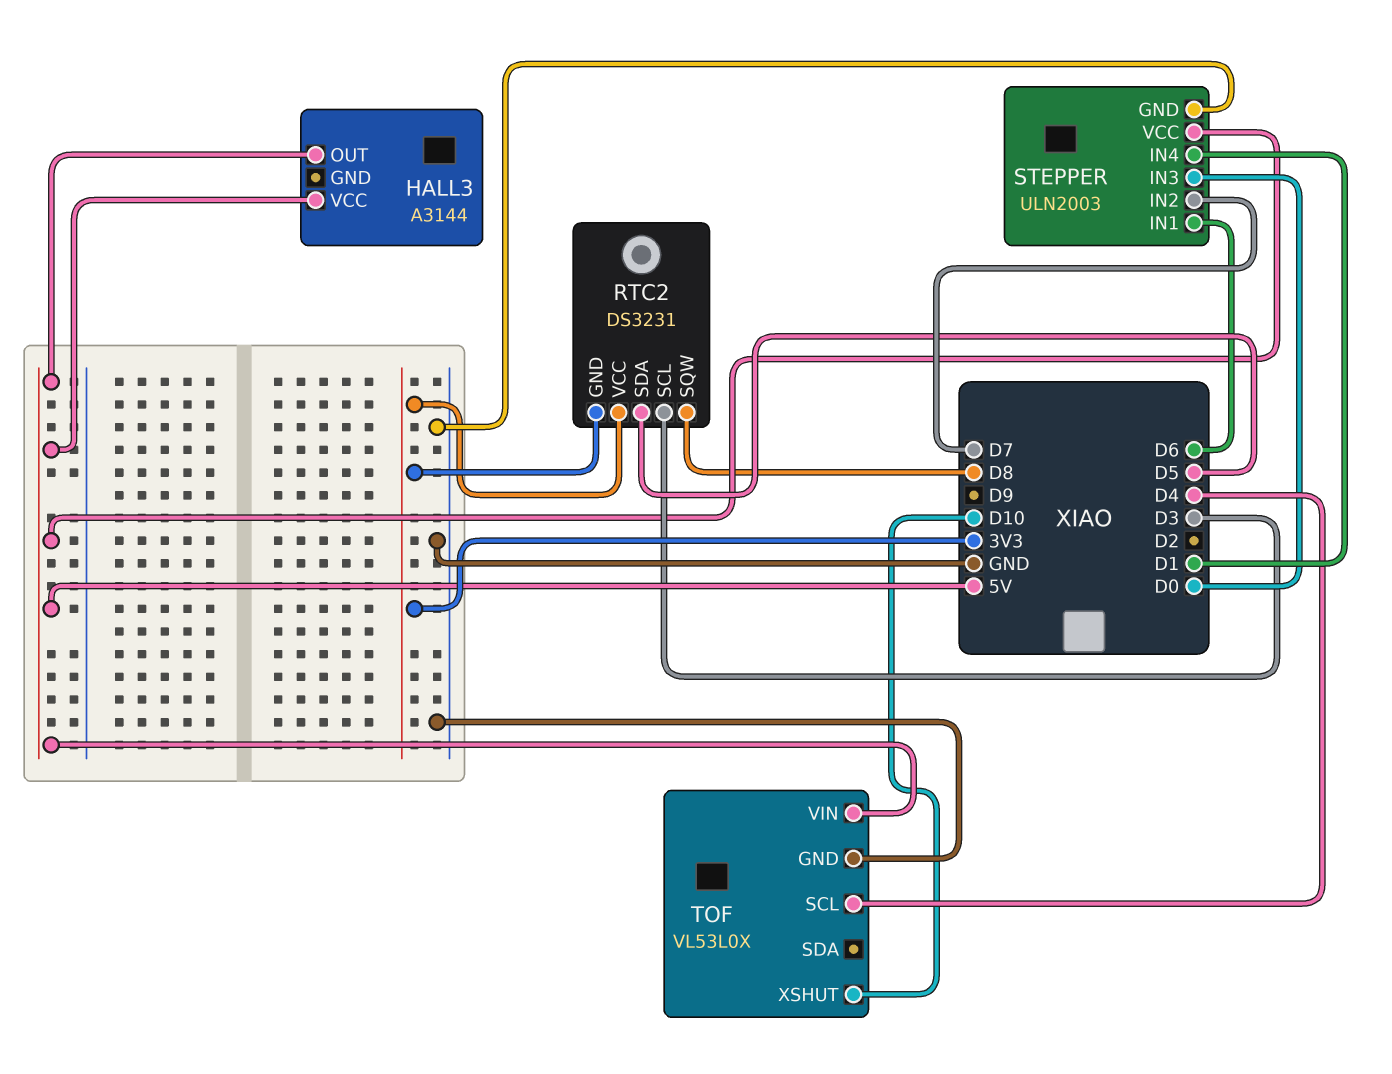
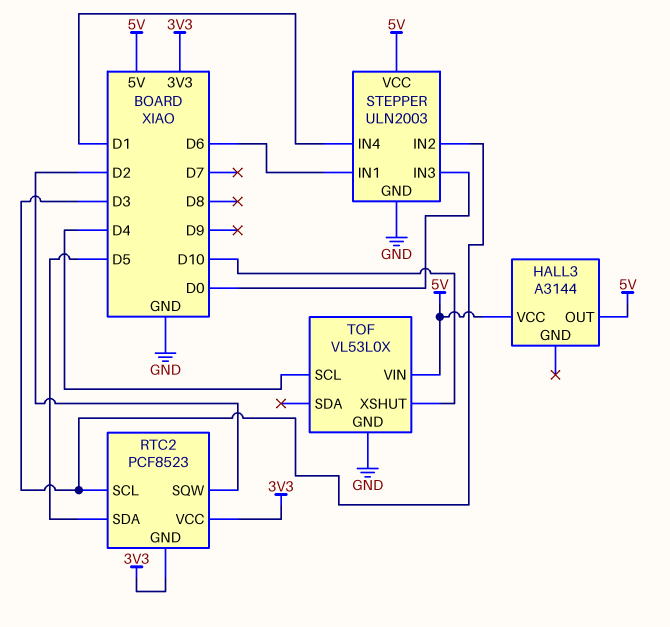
RTC2: DS3231 -> PCF8523
RTC2 pin SQW: D8 -> D2
STEPPER pin IN2: D7 -> D3

